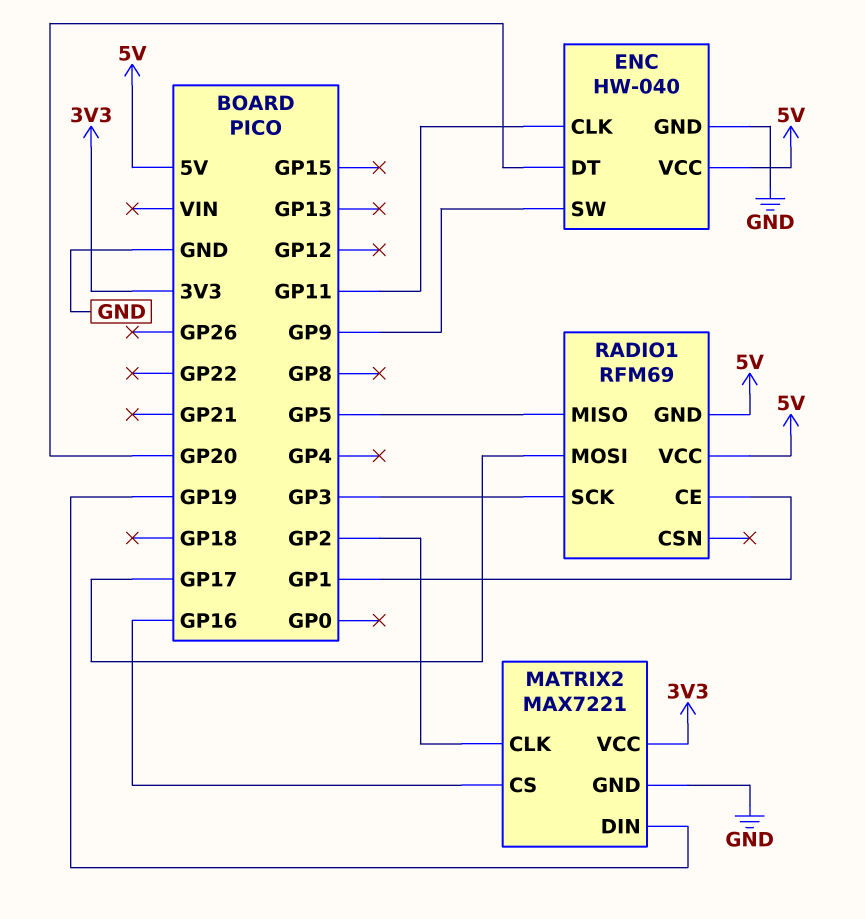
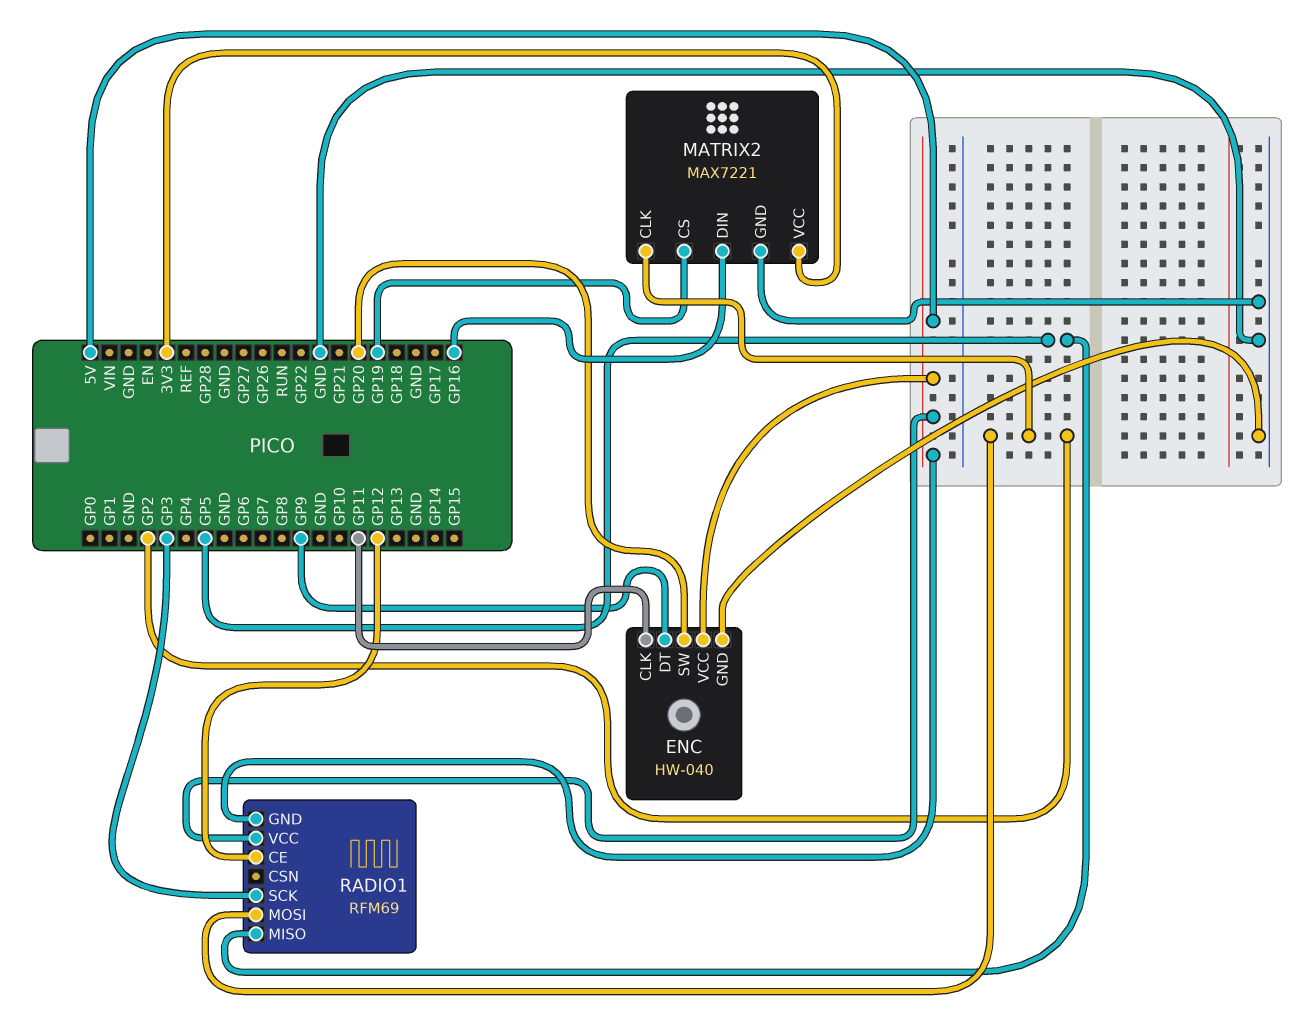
ENC pin DT: GP20 -> GP9
ENC pin SW: GP9 -> GP20
MATRIX2 pin CS: GP16 -> GP19
MATRIX2 pin DIN: GP19 -> GP16
RADIO1 pin CE: GP1 -> GP12
RADIO1 pin MOSI: GP17 -> GP2

